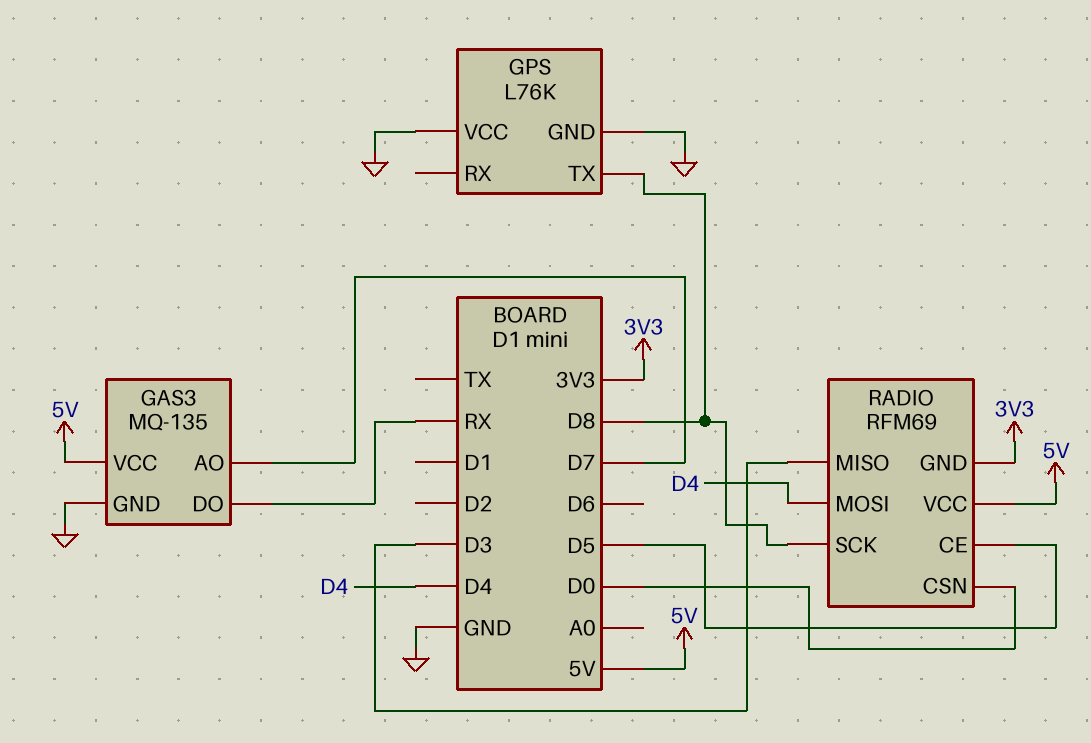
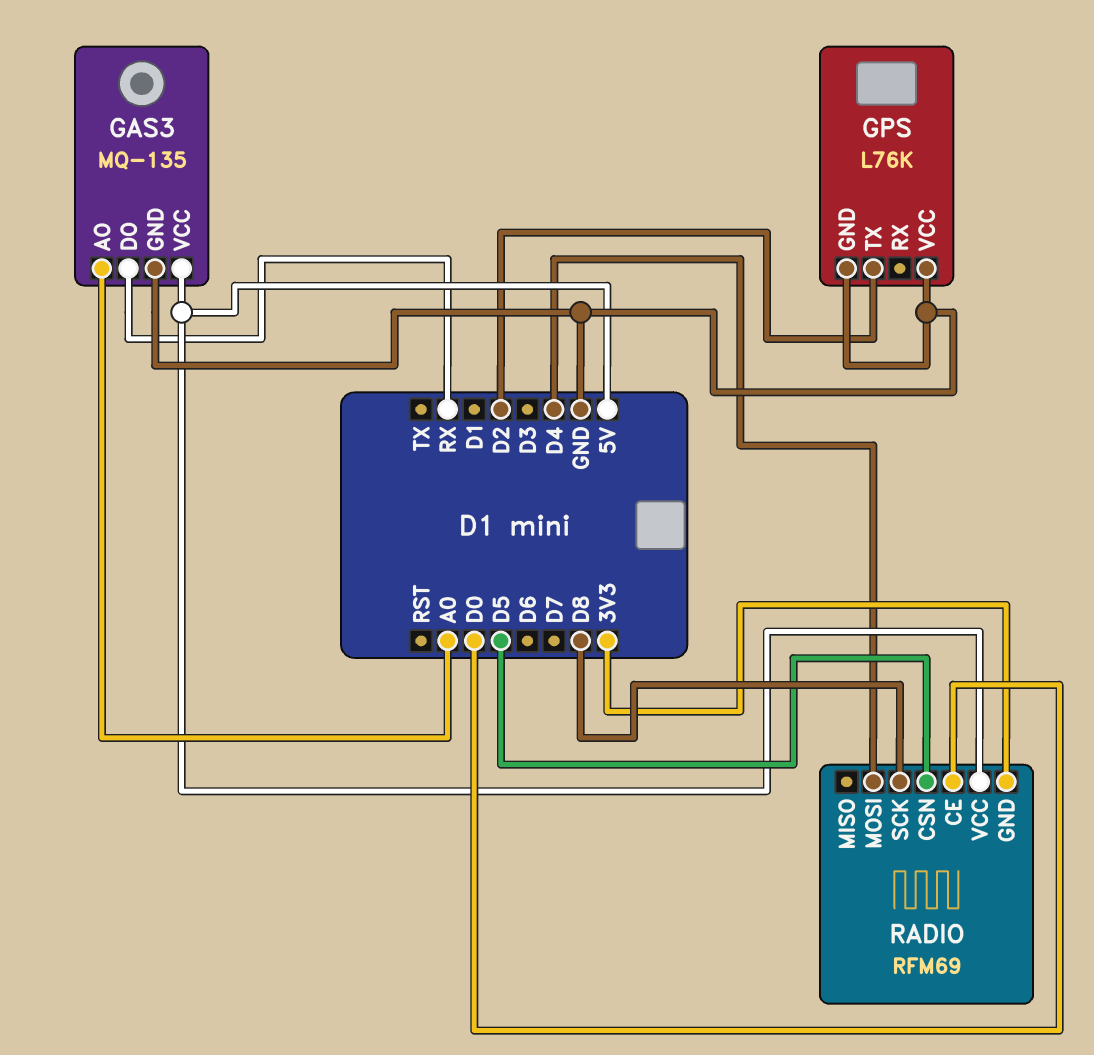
GAS3 pin AO: D7 -> A0
GPS pin TX: D8 -> D2
RADIO pin CE: D5 -> D0
RADIO pin CSN: D0 -> D5
RADIO pin MISO: D3 -> none

